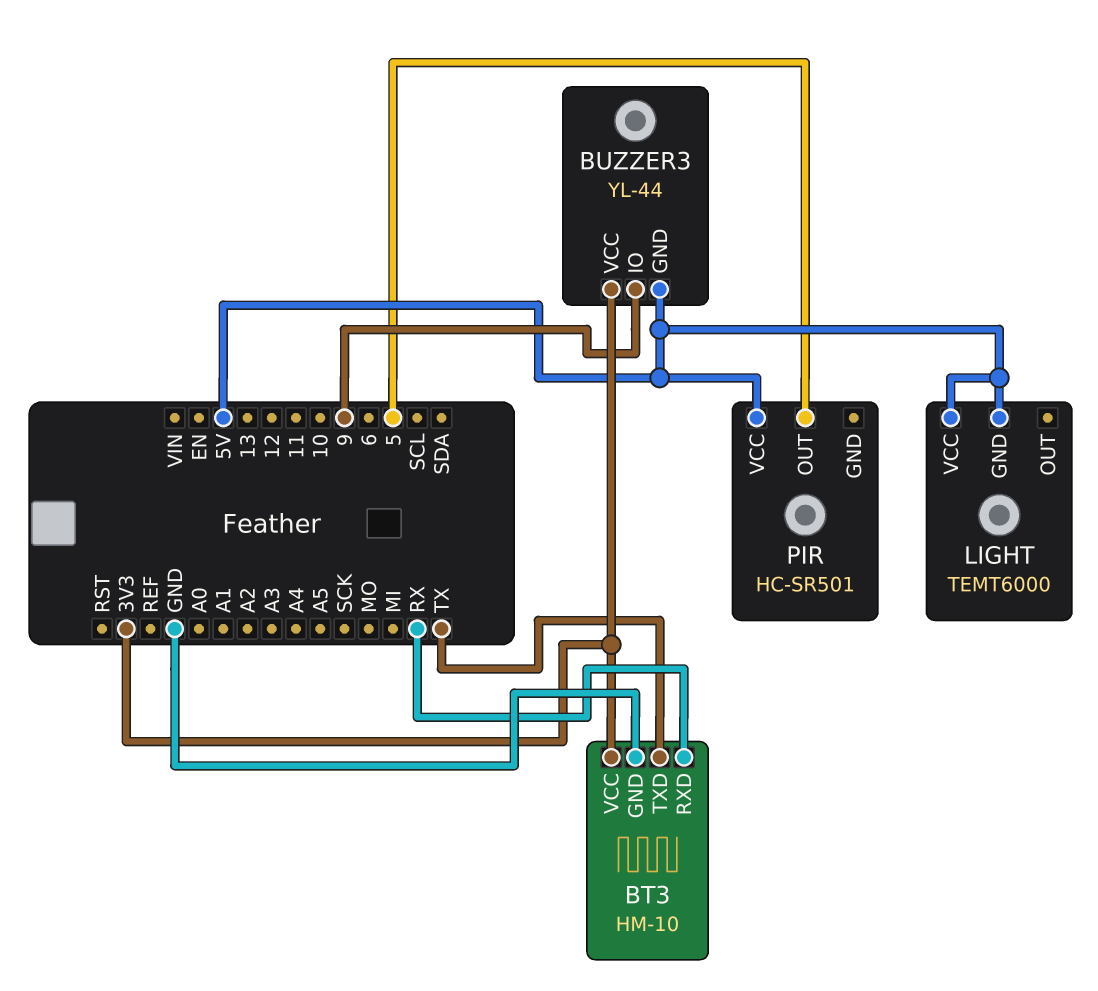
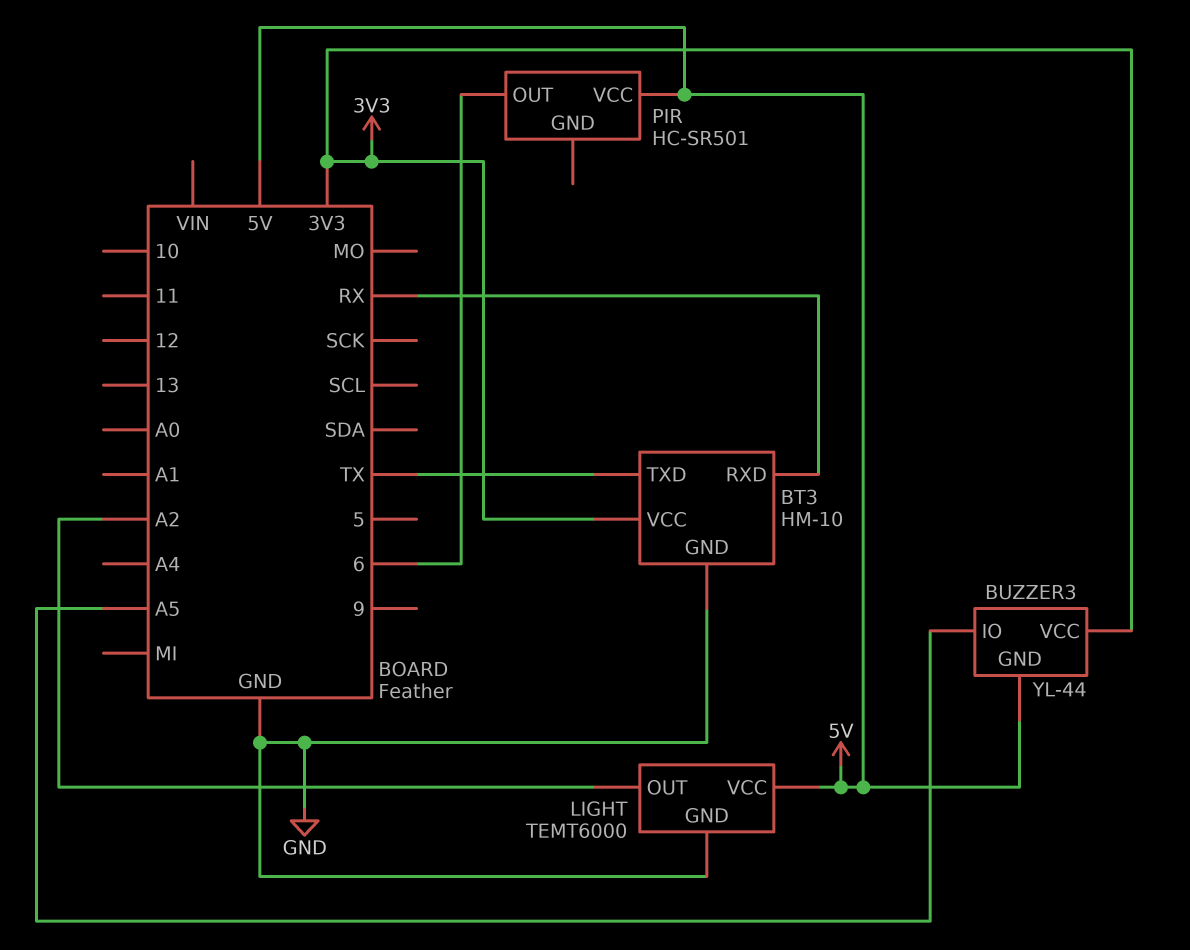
BUZZER3 pin IO: 9 -> A5
LIGHT pin GND: 5V -> GND
LIGHT pin OUT: none -> A2
PIR pin OUT: 5 -> 6

